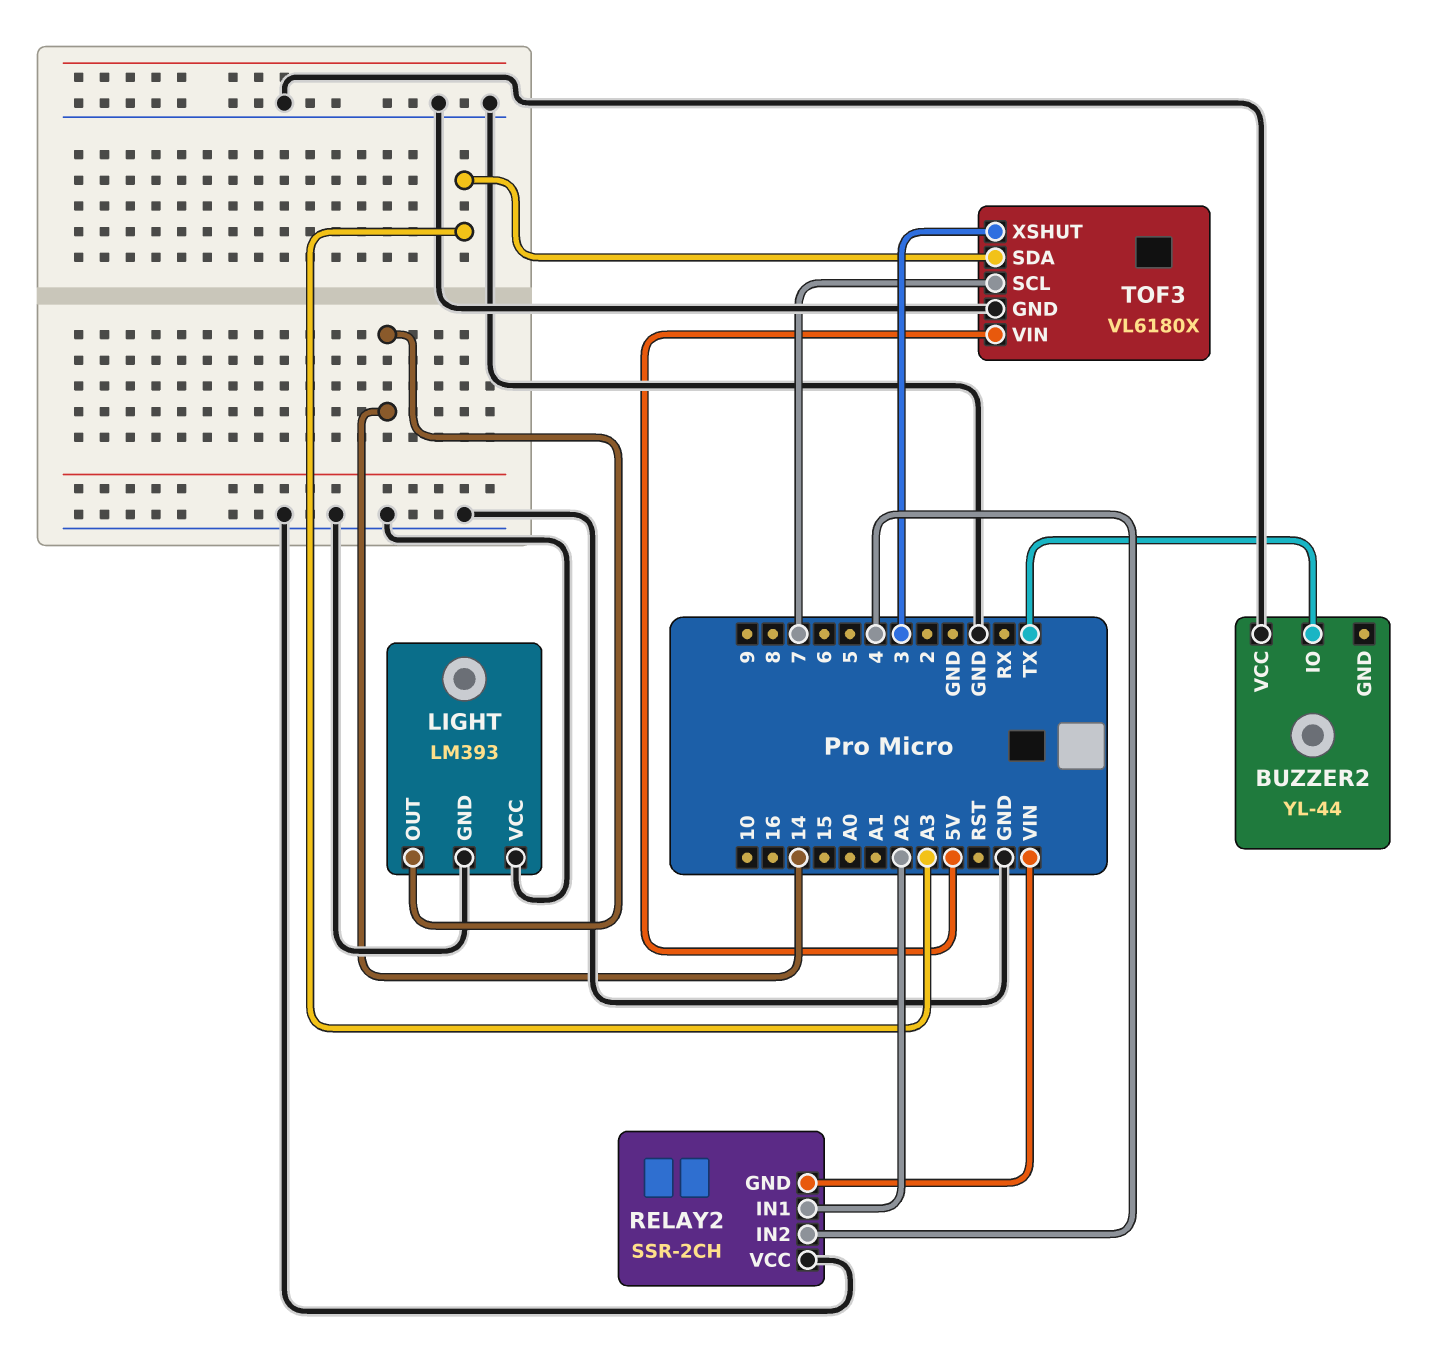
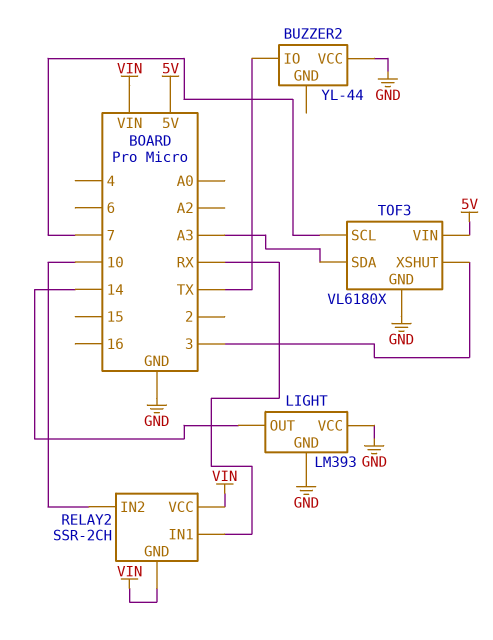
RELAY2 pin IN1: A2 -> RX
RELAY2 pin IN2: 4 -> 10
RELAY2 pin VCC: GND -> VIN

